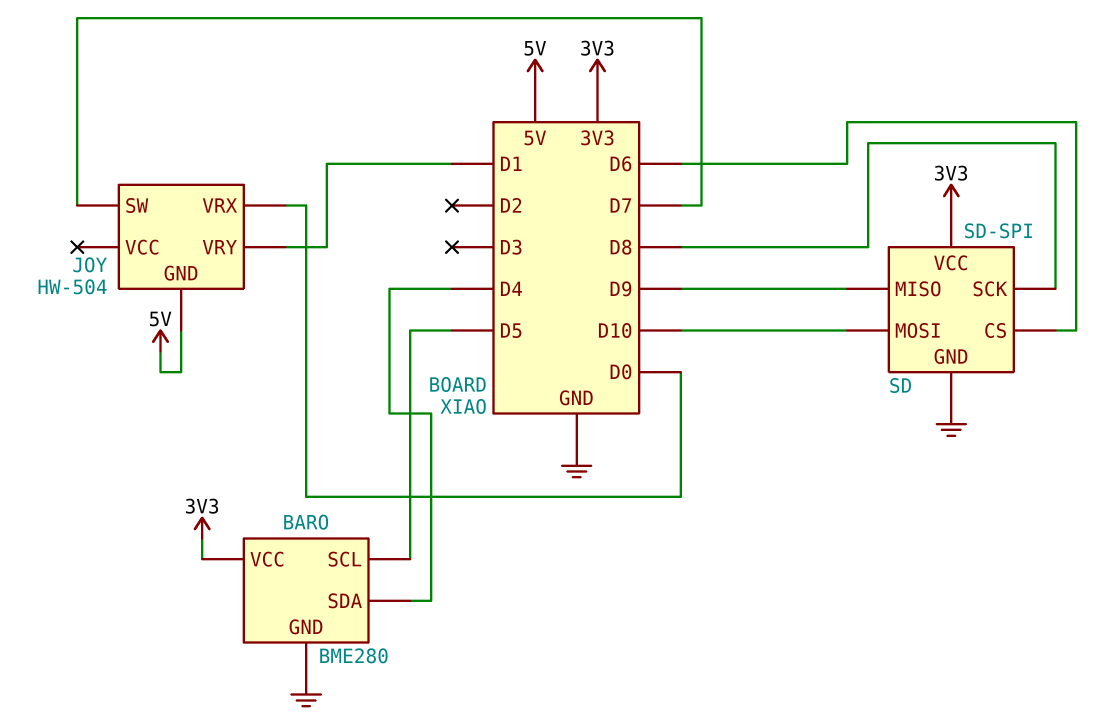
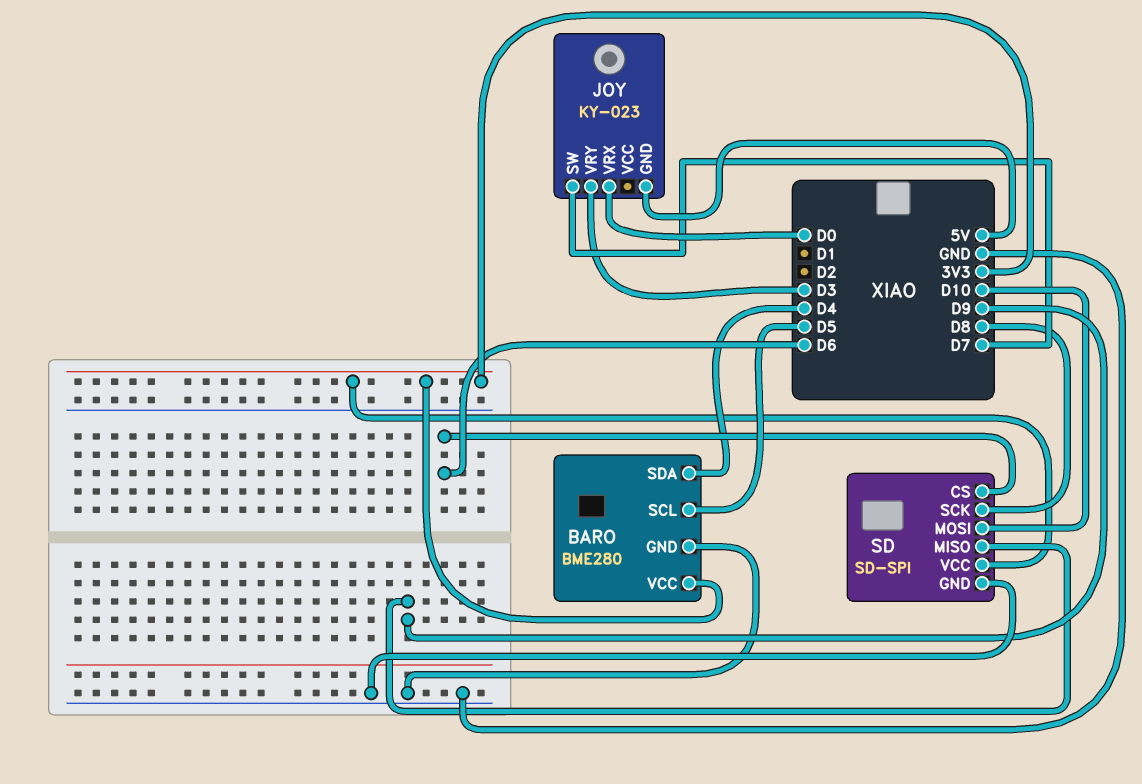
JOY: HW-504 -> KY-023
JOY pin VRY: D1 -> D3

